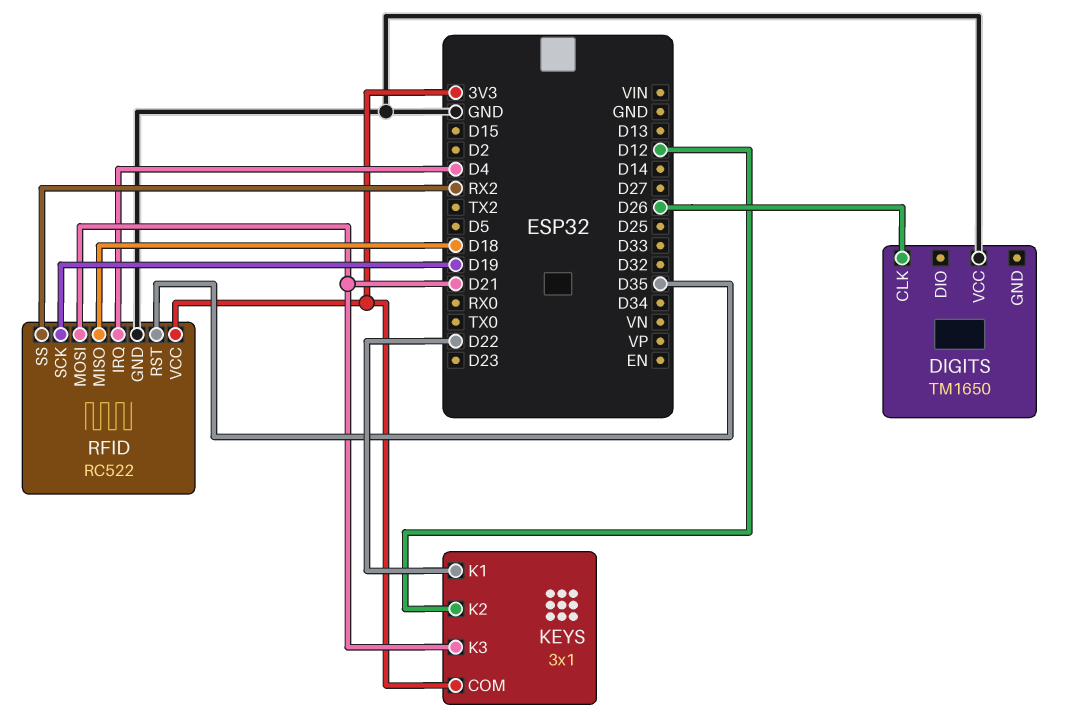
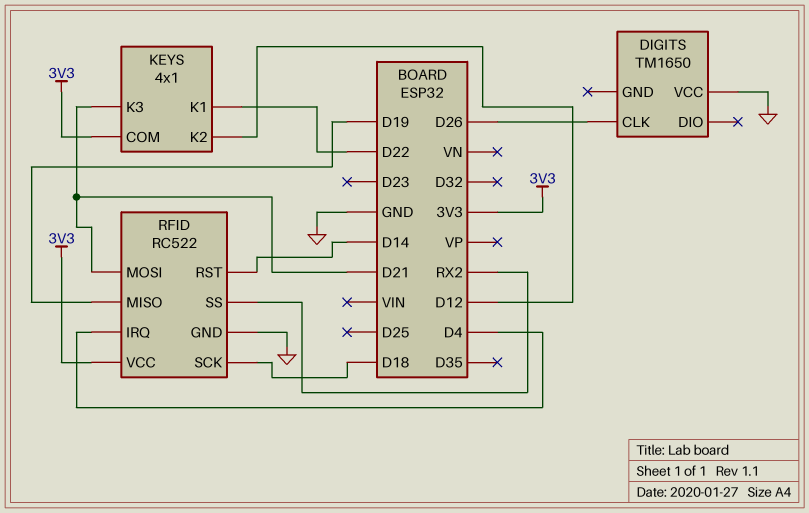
KEYS: 3x1 -> 4x1
RFID pin MISO: D18 -> D19
RFID pin RST: D35 -> D14
RFID pin SCK: D19 -> D18

